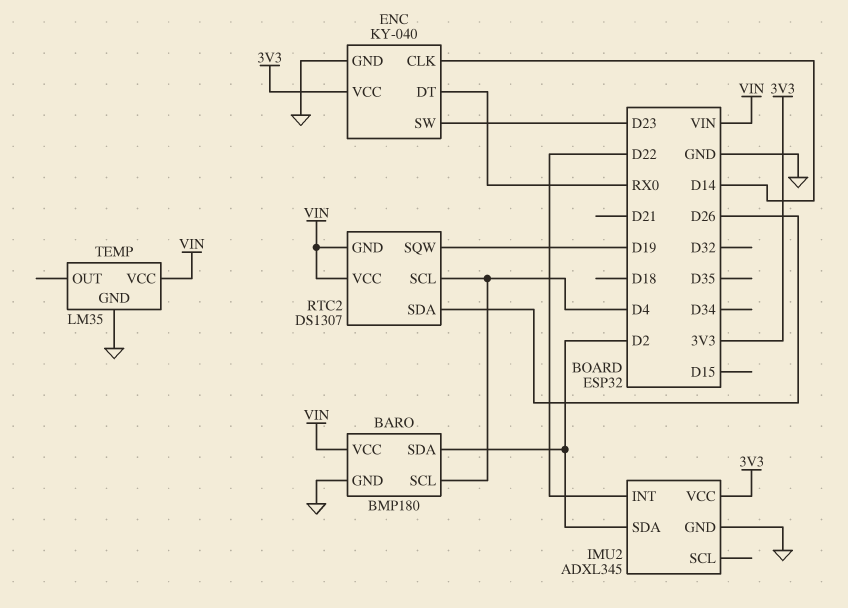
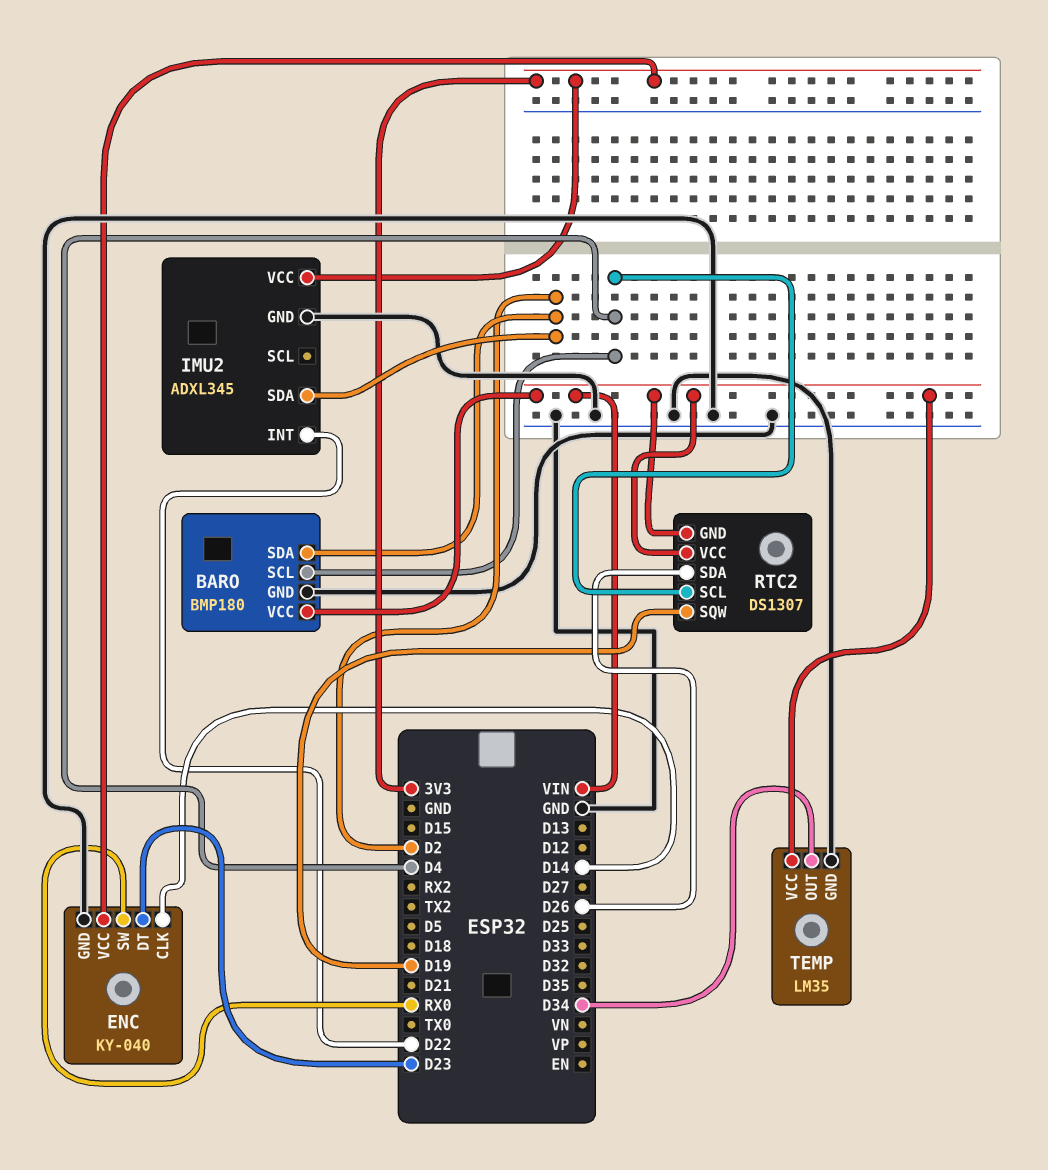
ENC pin DT: RX0 -> D23
ENC pin SW: D23 -> RX0
TEMP pin OUT: none -> D34

